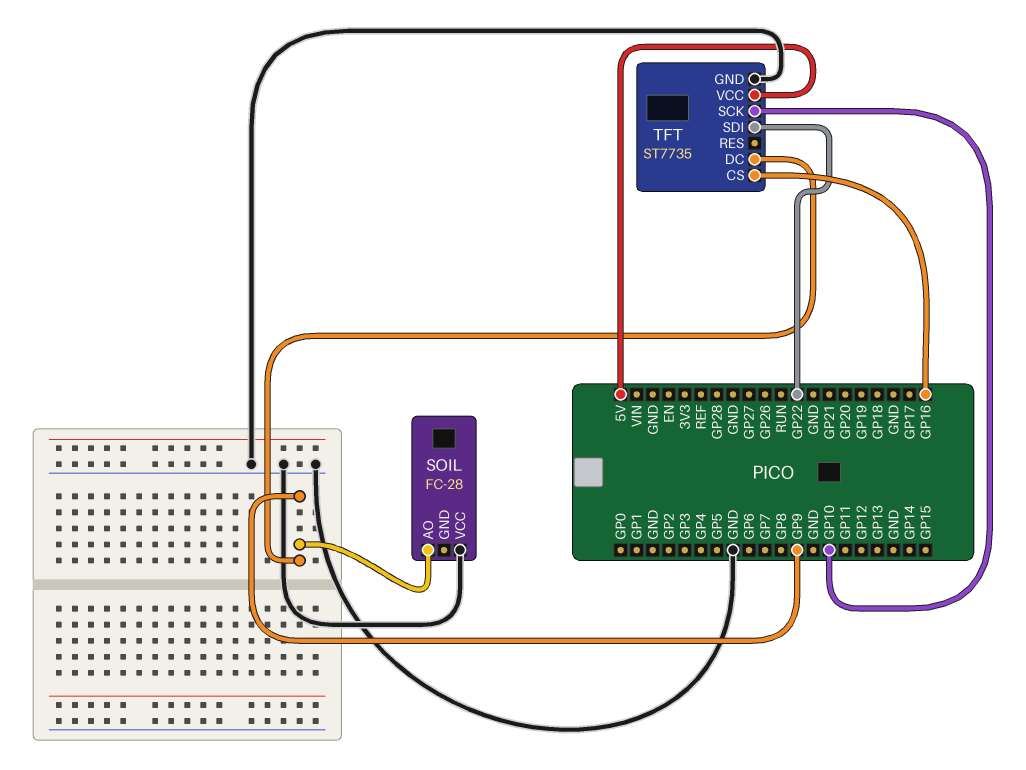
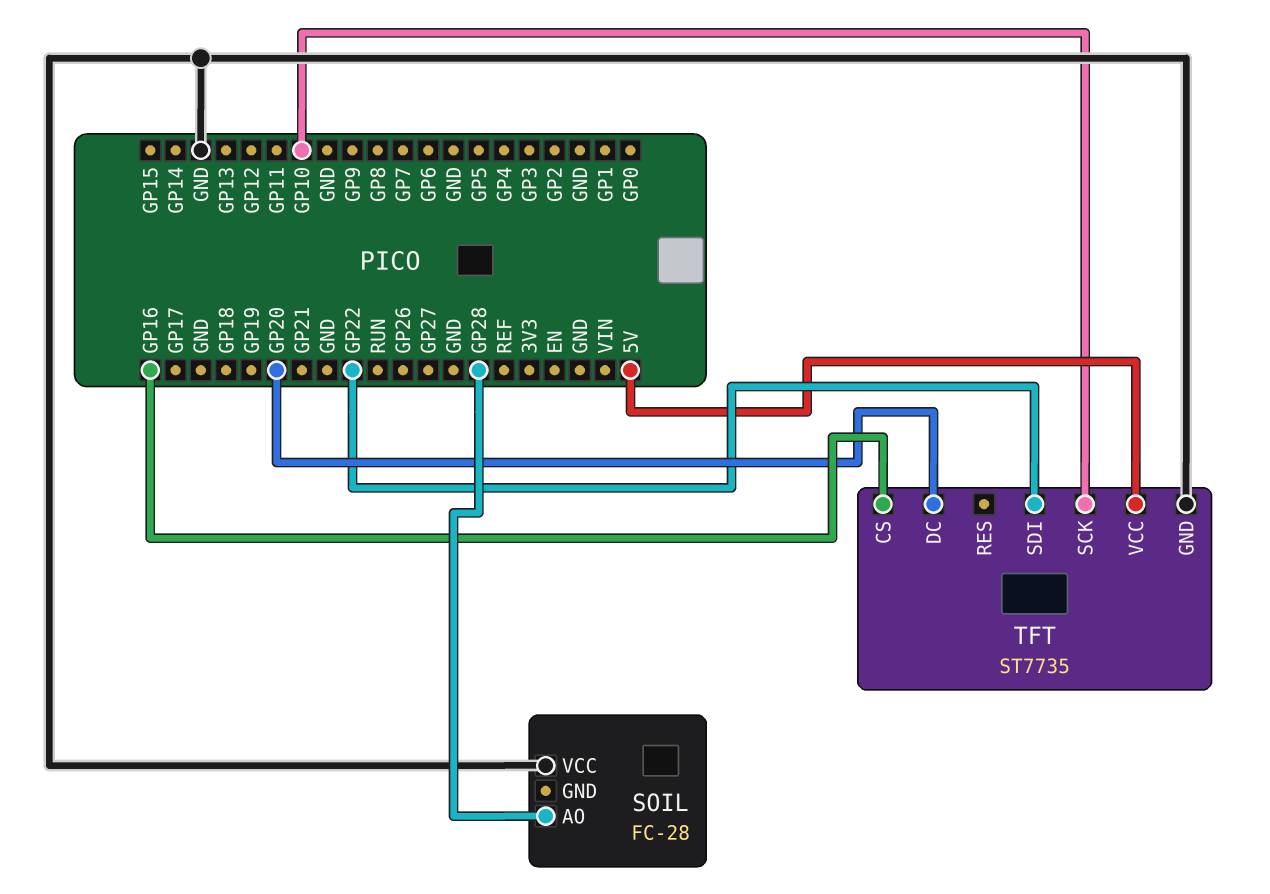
SOIL pin AO: GP9 -> GP28
TFT pin DC: GP9 -> GP20

